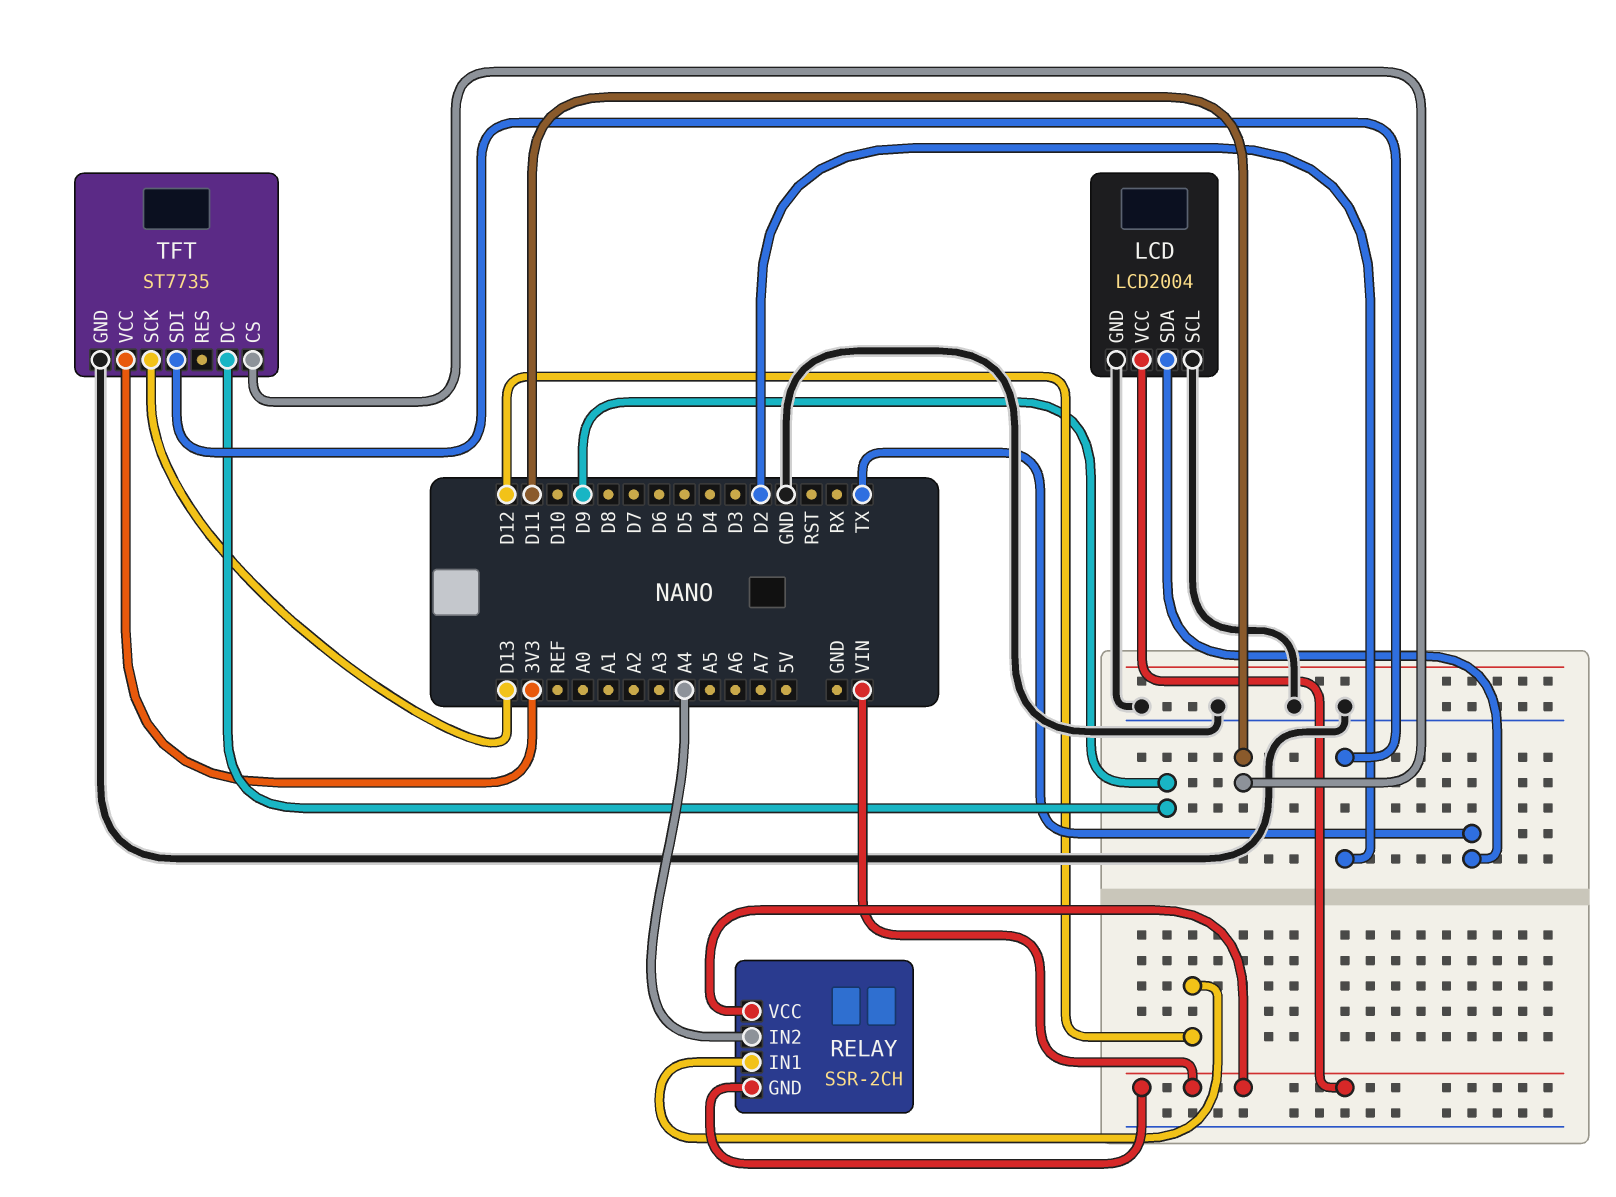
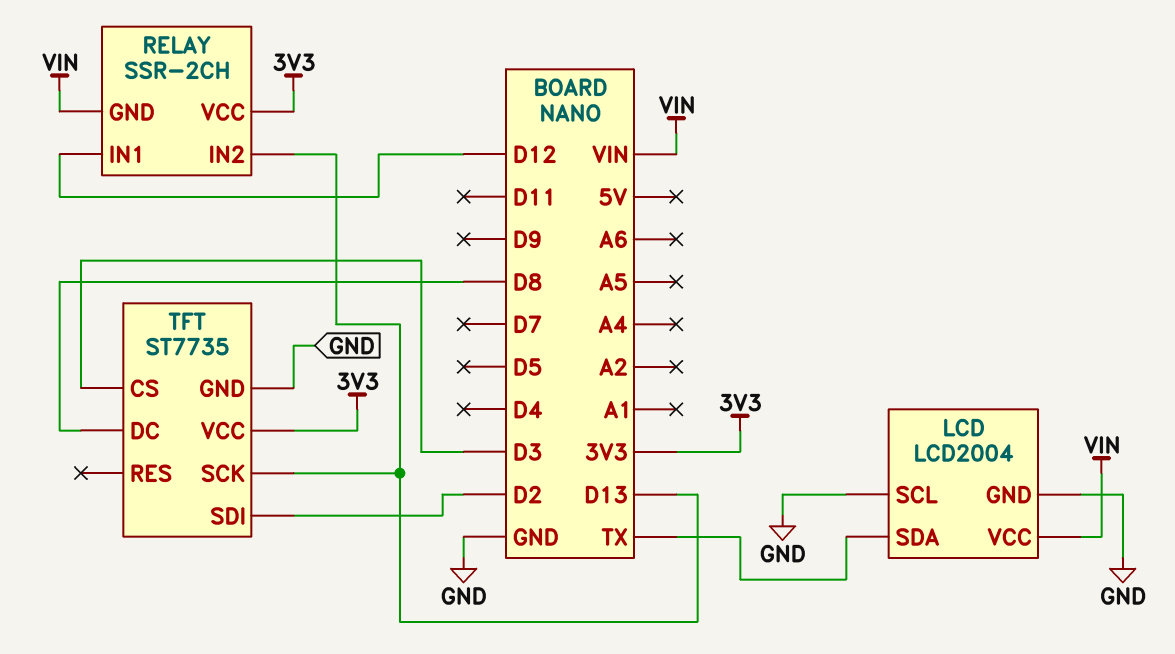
RELAY pin IN2: A4 -> D13
RELAY pin VCC: VIN -> 3V3
TFT pin CS: D11 -> D3
TFT pin DC: D9 -> D8

